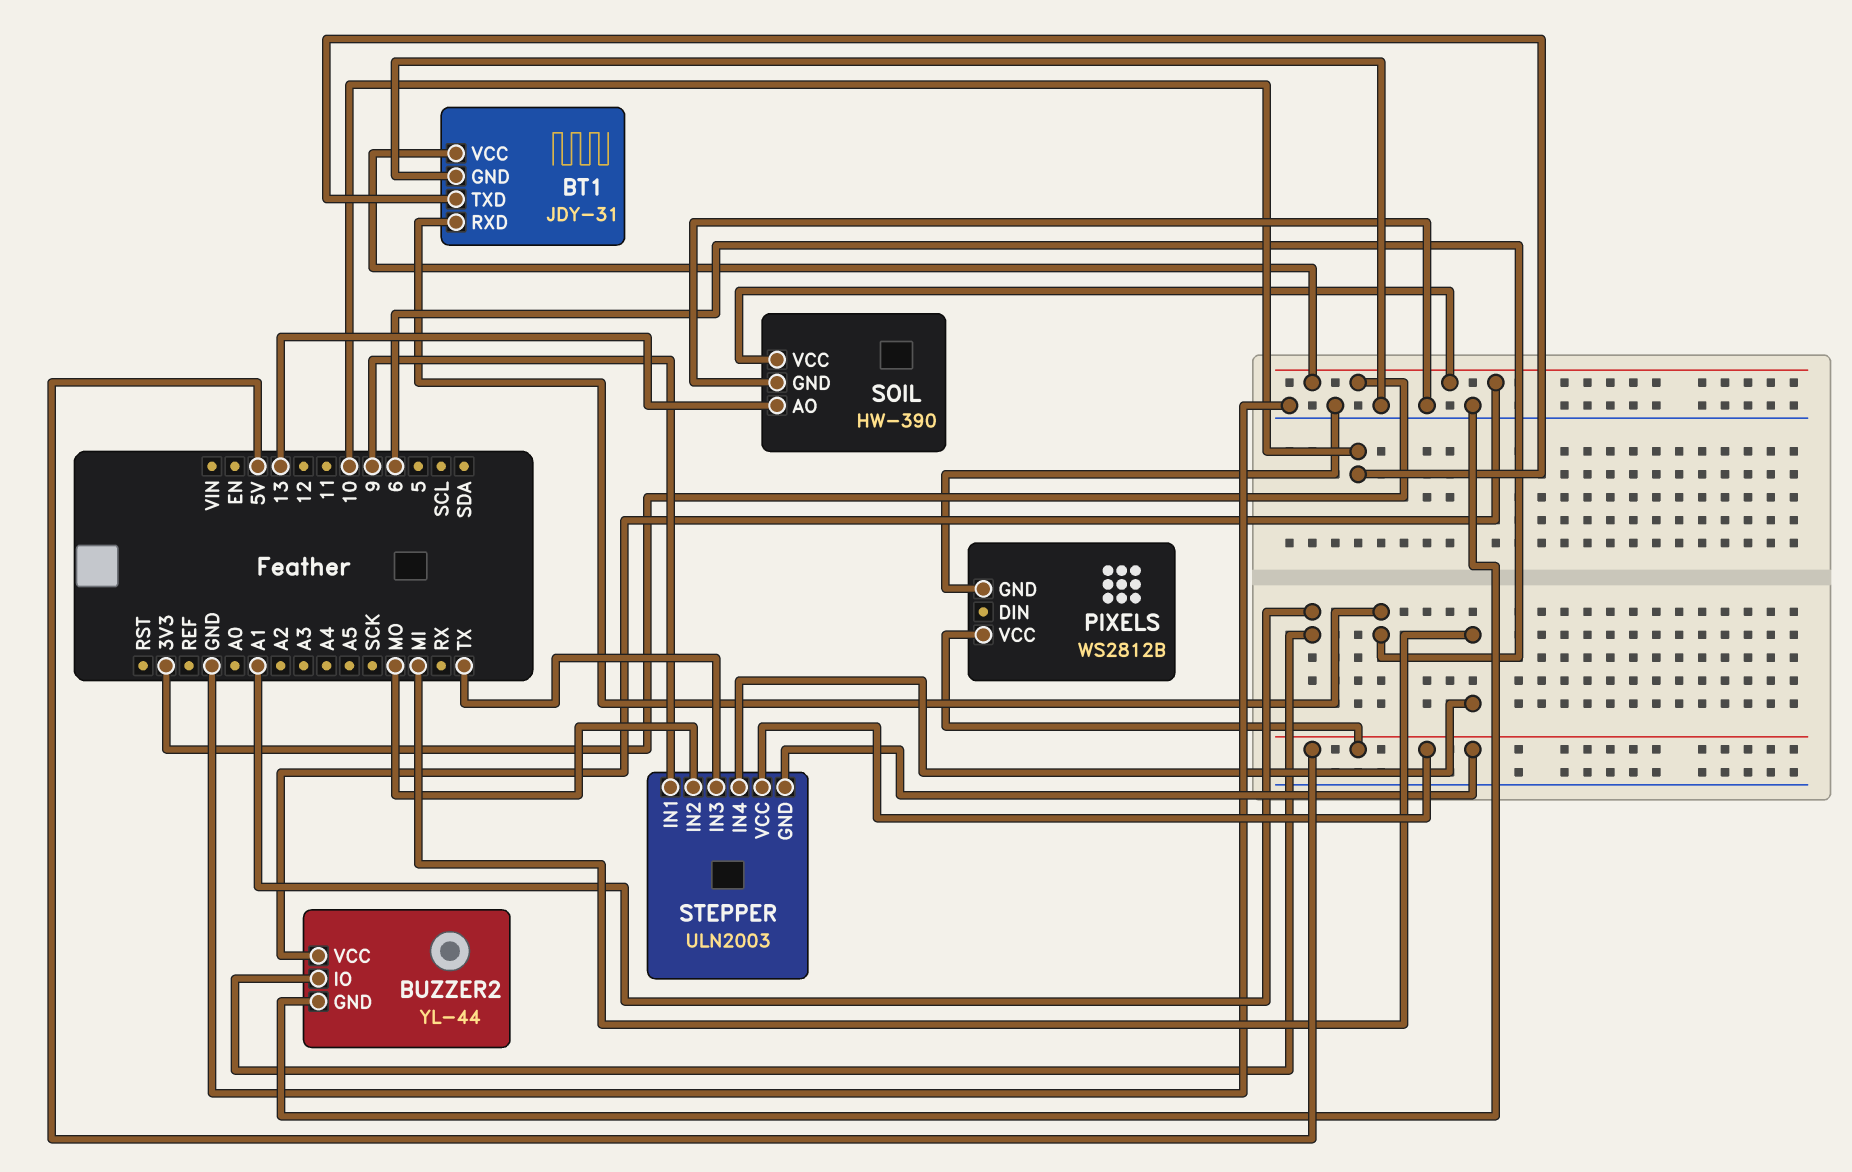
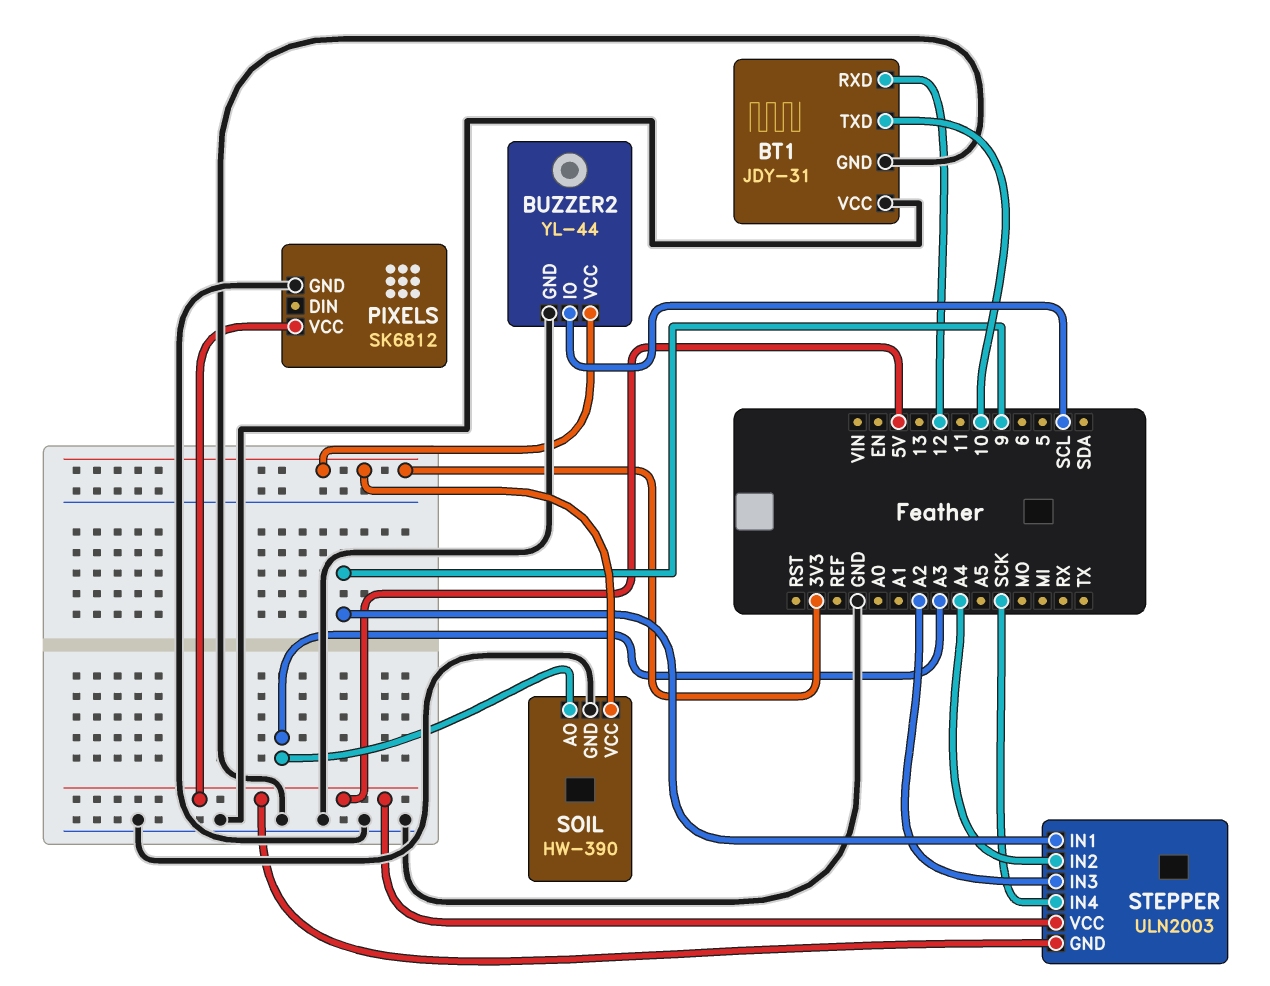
BT1 pin RXD: 6 -> 12
BT1 pin VCC: 3V3 -> GND
BUZZER2 pin IO: A1 -> SCL
PIXELS: WS2812B -> SK6812
SOIL pin AO: 13 -> A3
STEPPER pin IN2: MO -> A4
STEPPER pin IN3: TX -> A2
STEPPER pin IN4: MI -> SCK

